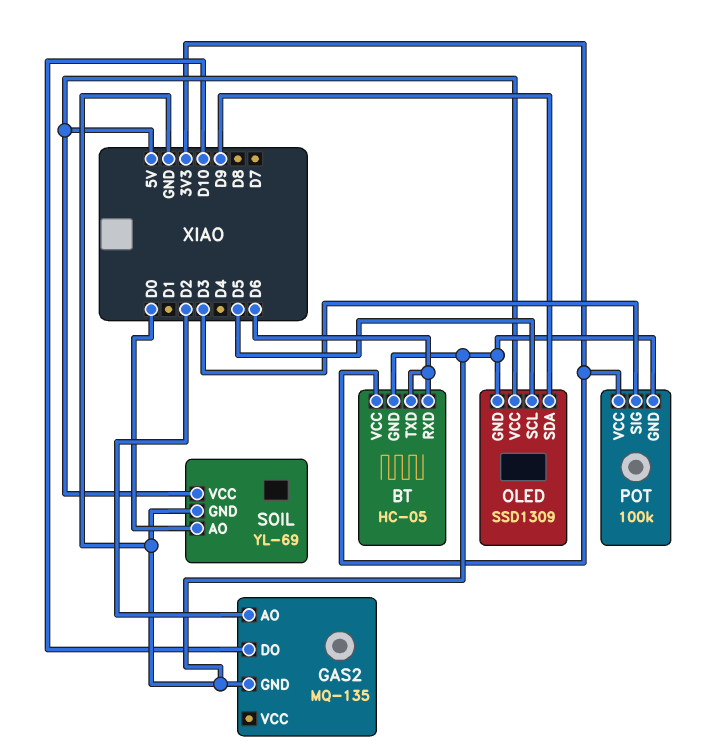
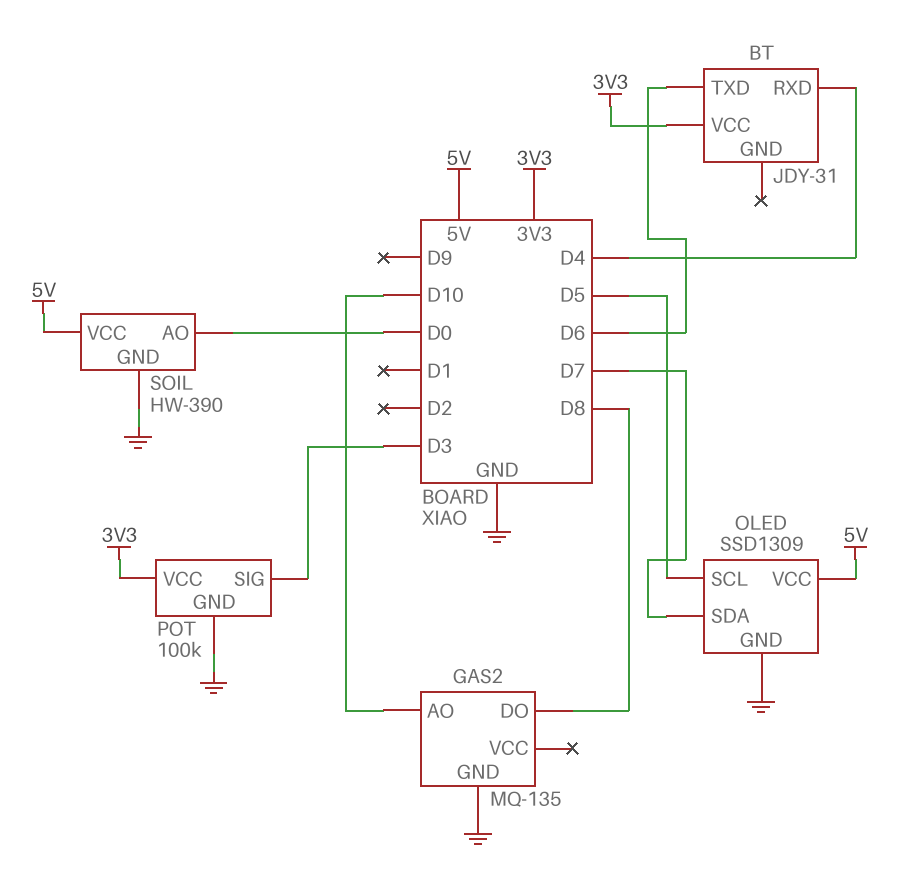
BT: HC-05 -> JDY-31
BT pin GND: GND -> none
BT pin RXD: D6 -> D4
GAS2 pin AO: D2 -> D10
GAS2 pin DO: D10 -> D8
OLED pin SDA: D9 -> D7
SOIL: YL-69 -> HW-390

